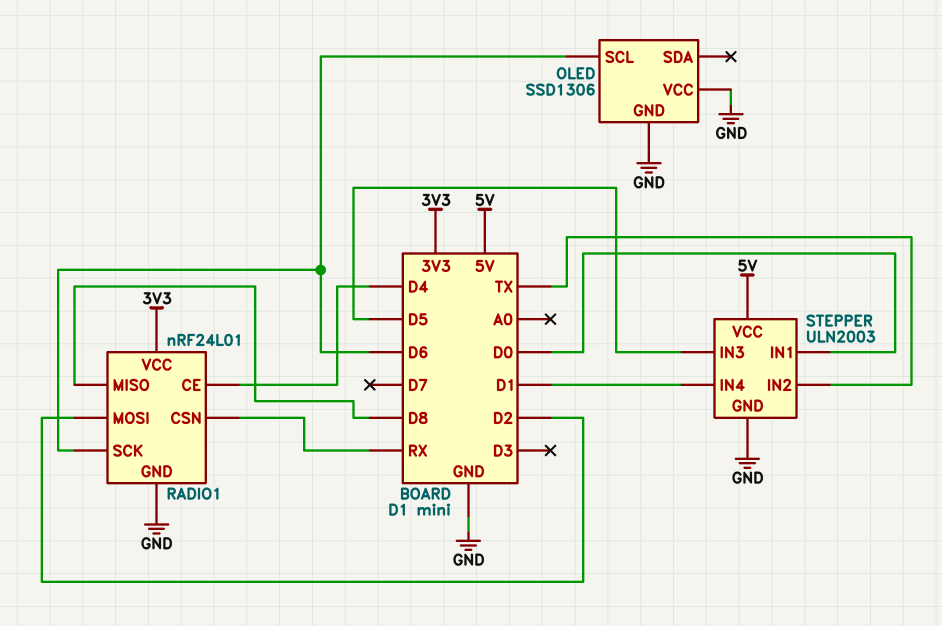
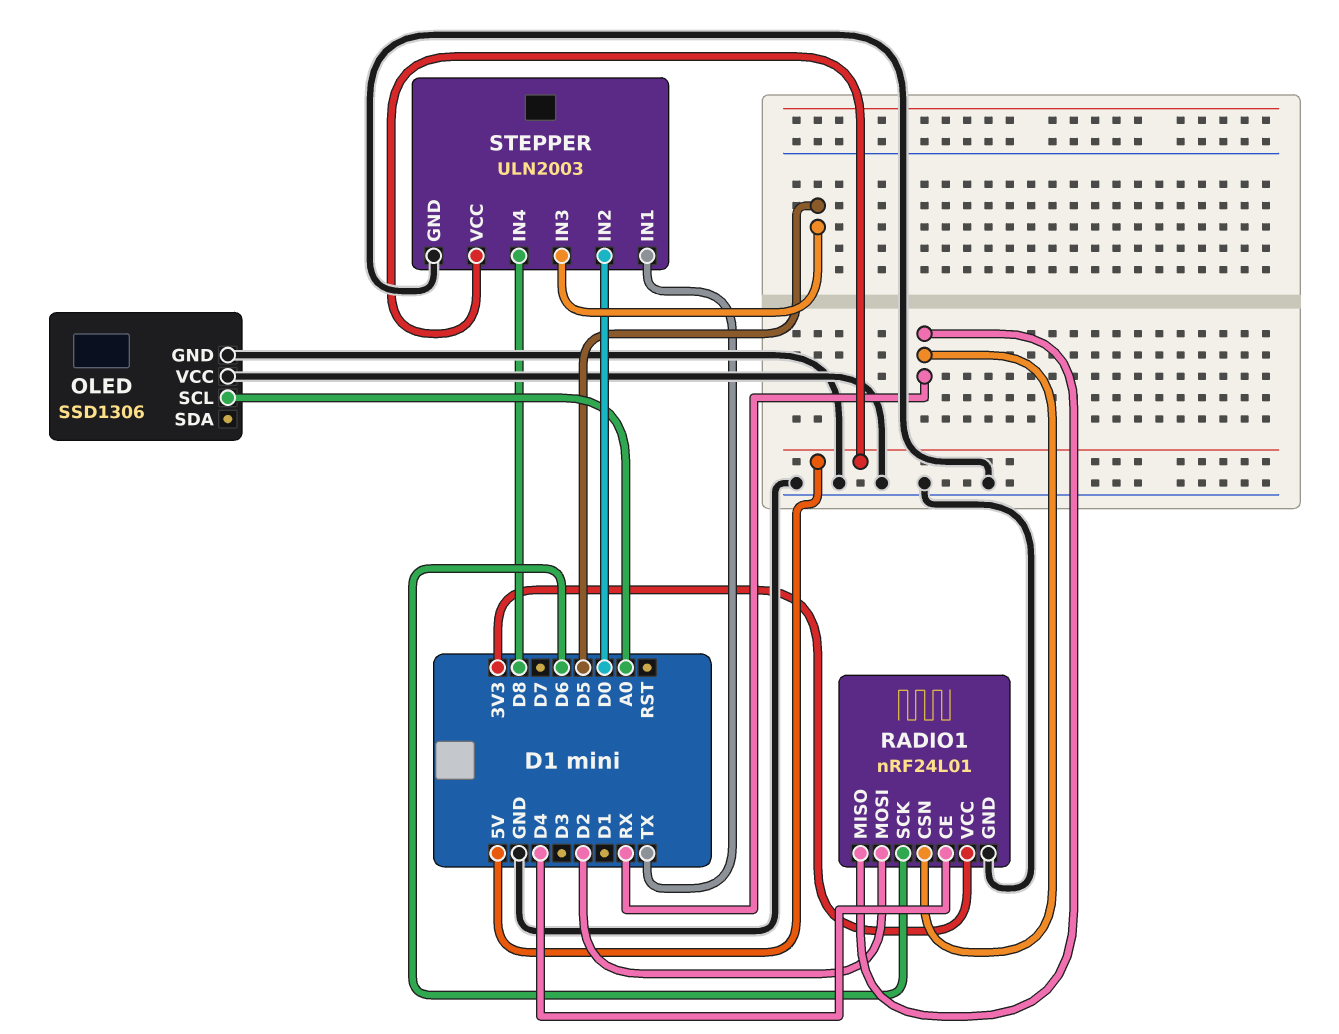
OLED pin SCL: D6 -> A0
RADIO1 pin MISO: D8 -> RX
STEPPER pin IN1: D0 -> TX
STEPPER pin IN2: TX -> D0
STEPPER pin IN4: D1 -> D8

